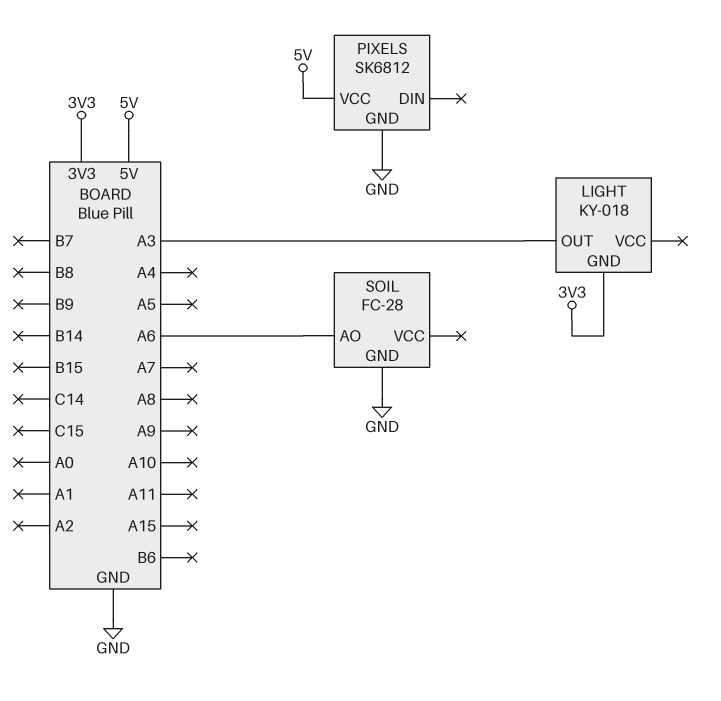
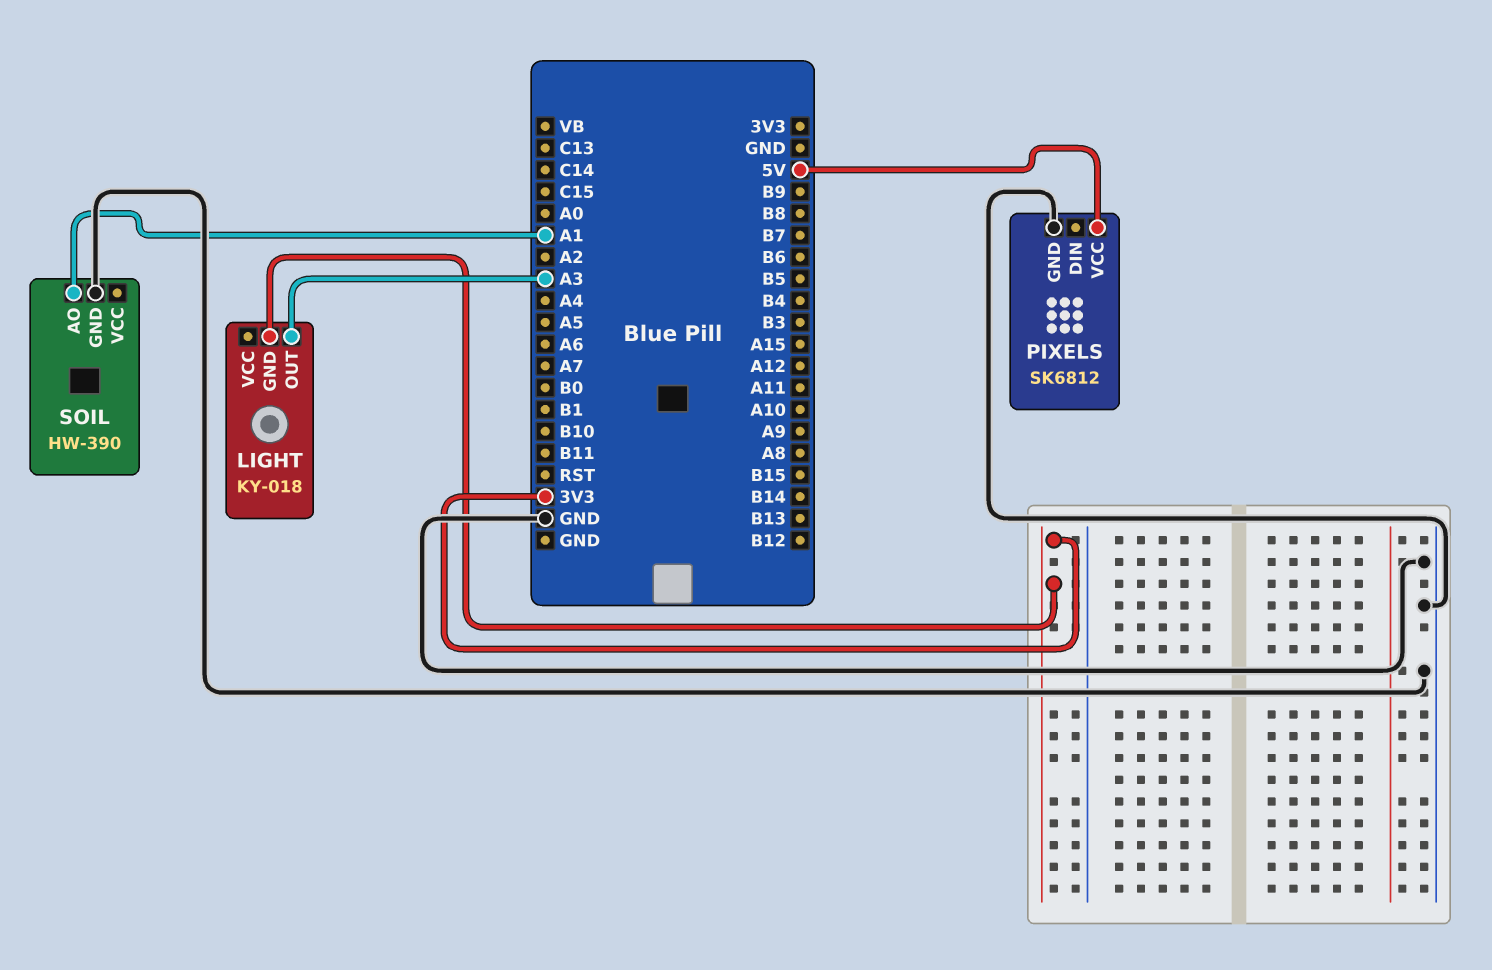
SOIL: FC-28 -> HW-390
SOIL pin AO: A6 -> A1

